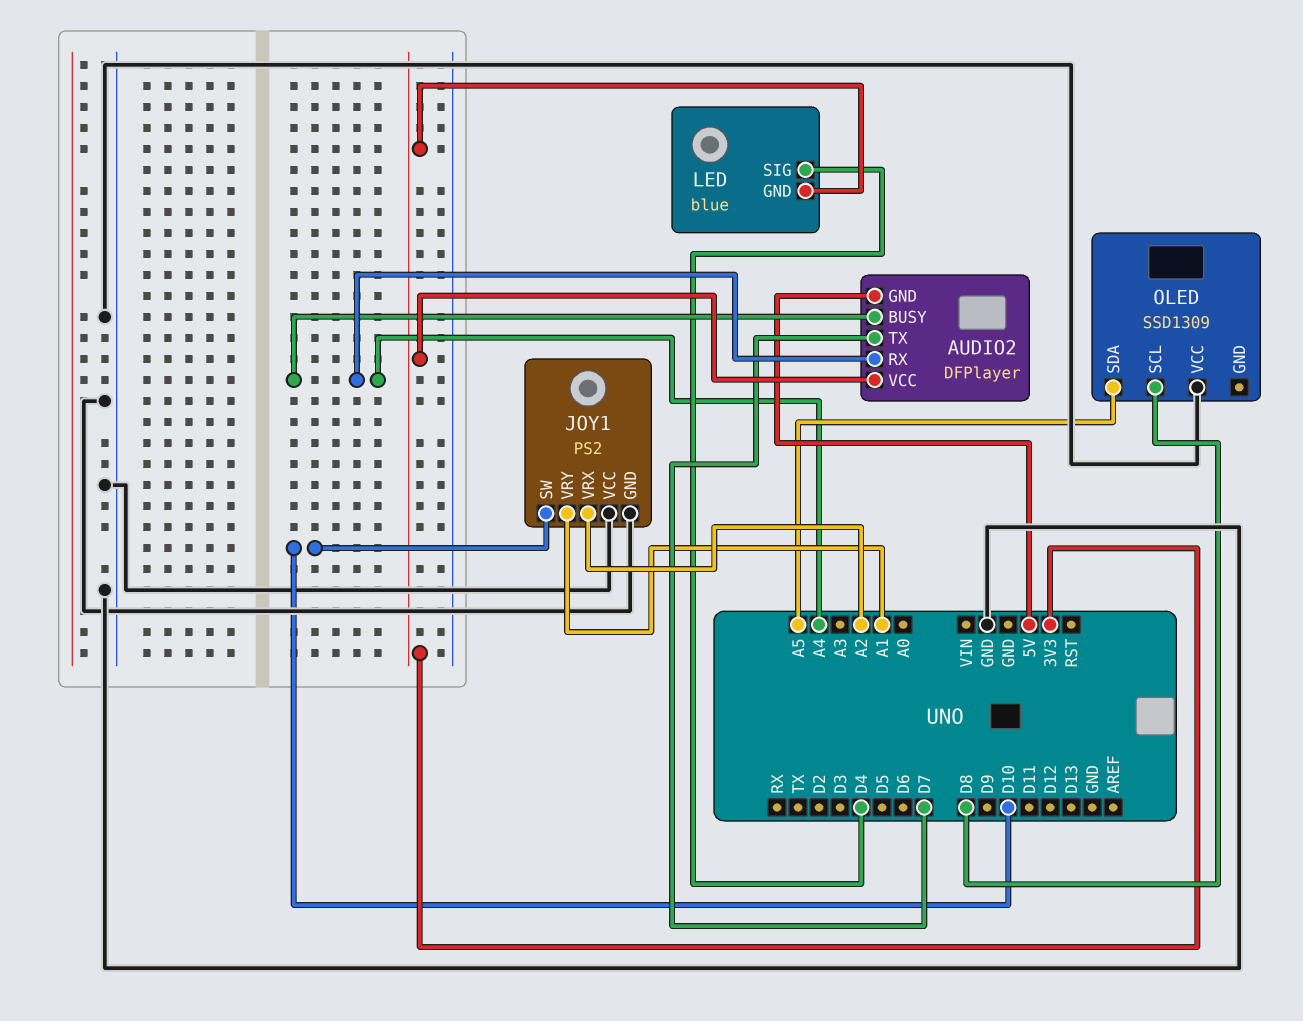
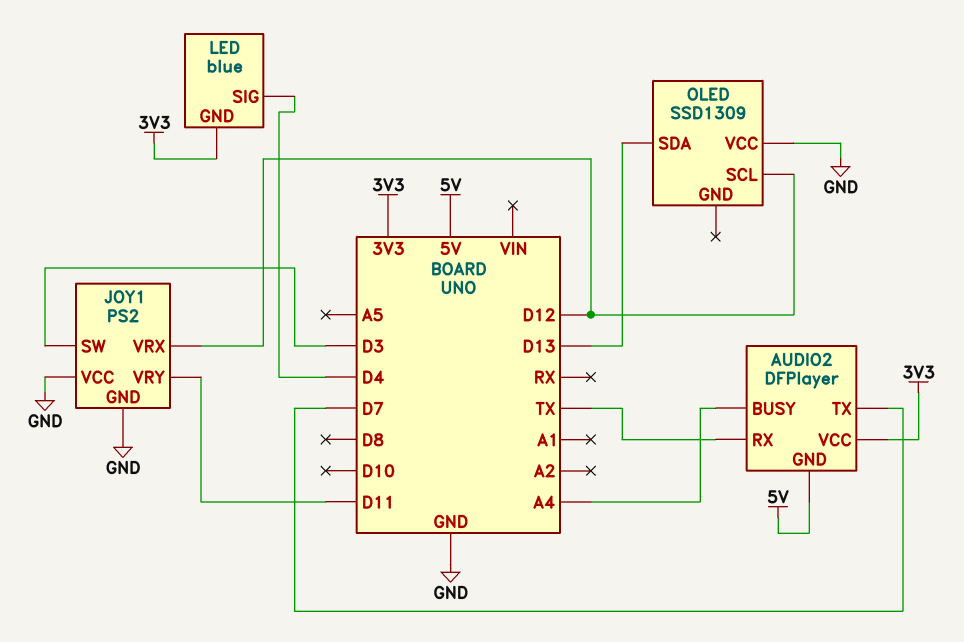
AUDIO2 pin RX: A4 -> TX
JOY1 pin SW: D10 -> D3
JOY1 pin VRX: A2 -> D12
JOY1 pin VRY: A1 -> D11
OLED pin SCL: D8 -> D12
OLED pin SDA: A5 -> D13

